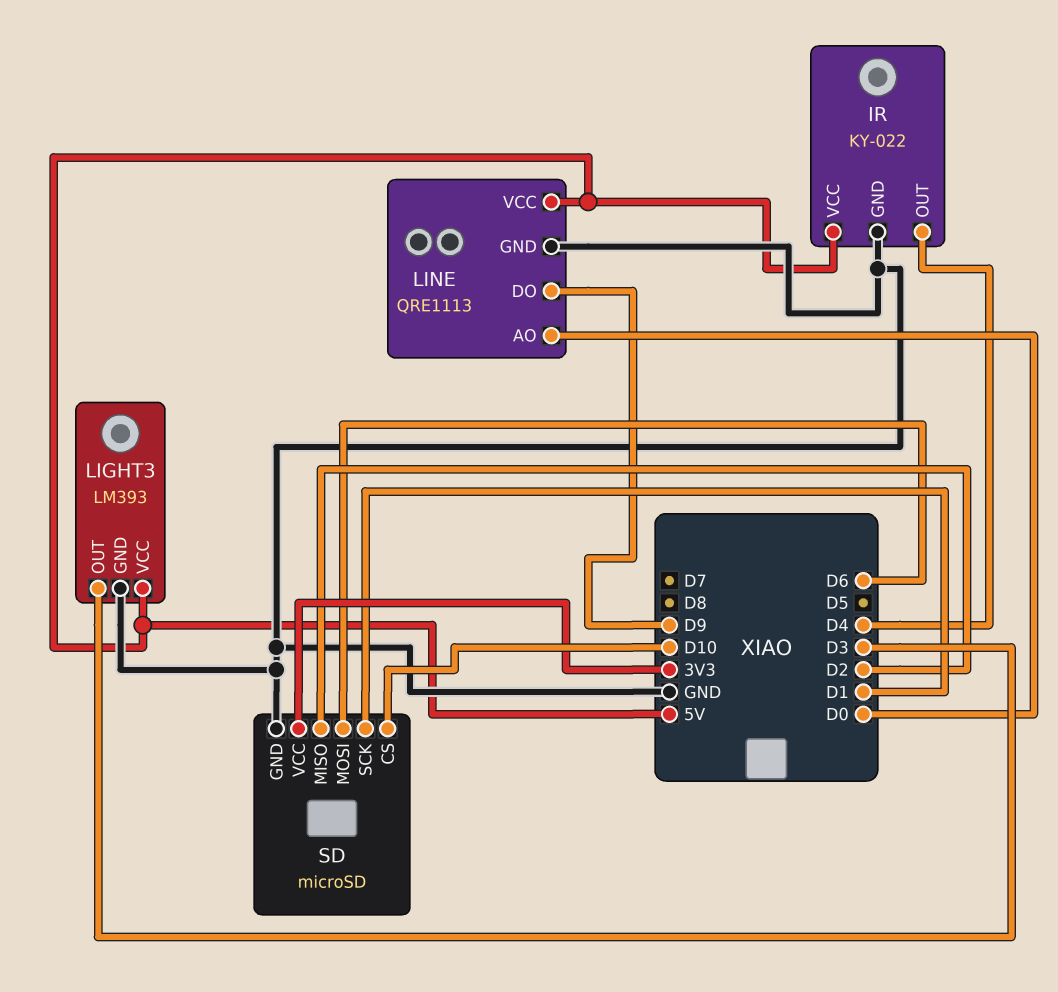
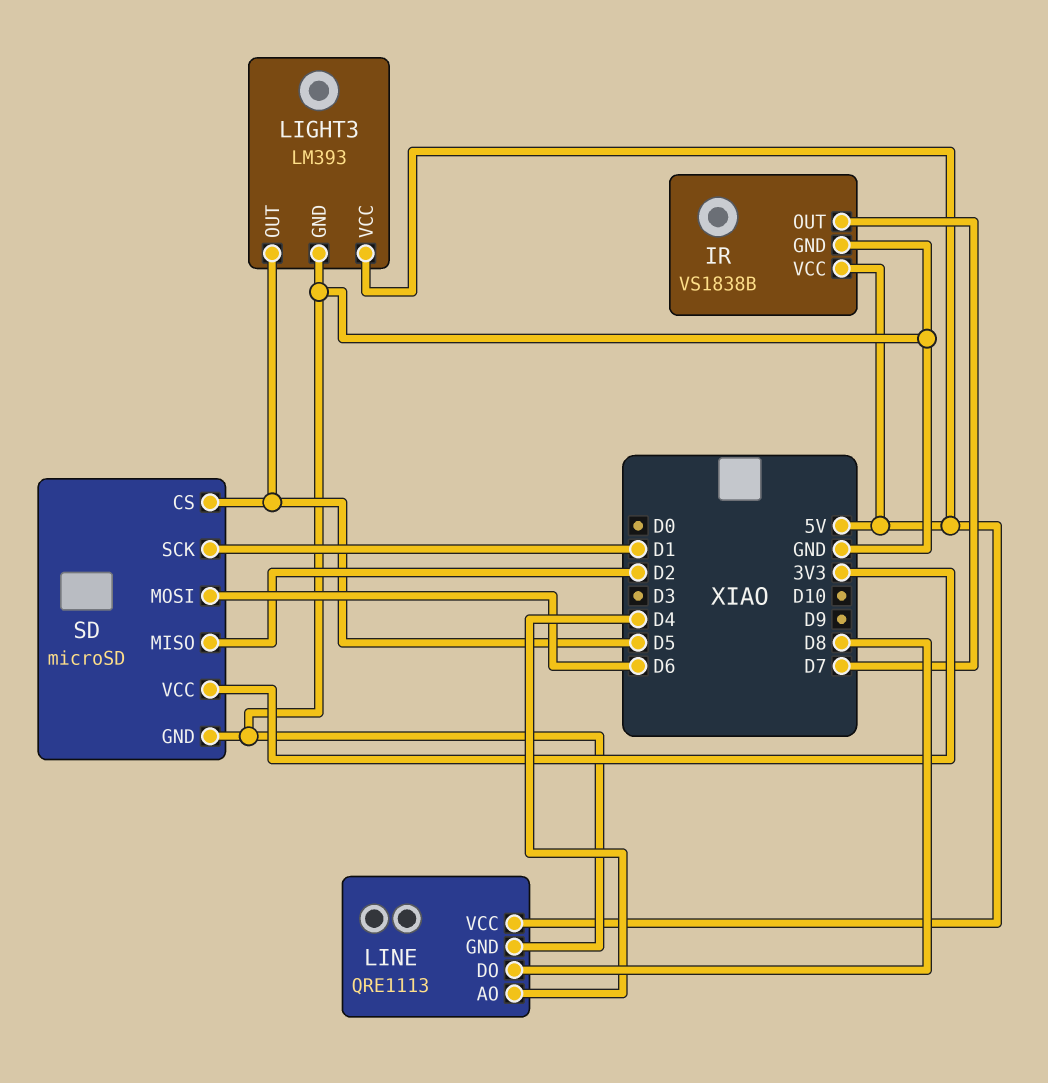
IR: KY-022 -> VS1838B
IR pin OUT: D4 -> D7
LIGHT3 pin OUT: D3 -> D5
LINE pin AO: D0 -> D4
LINE pin DO: D9 -> D8
SD pin CS: D10 -> D5

